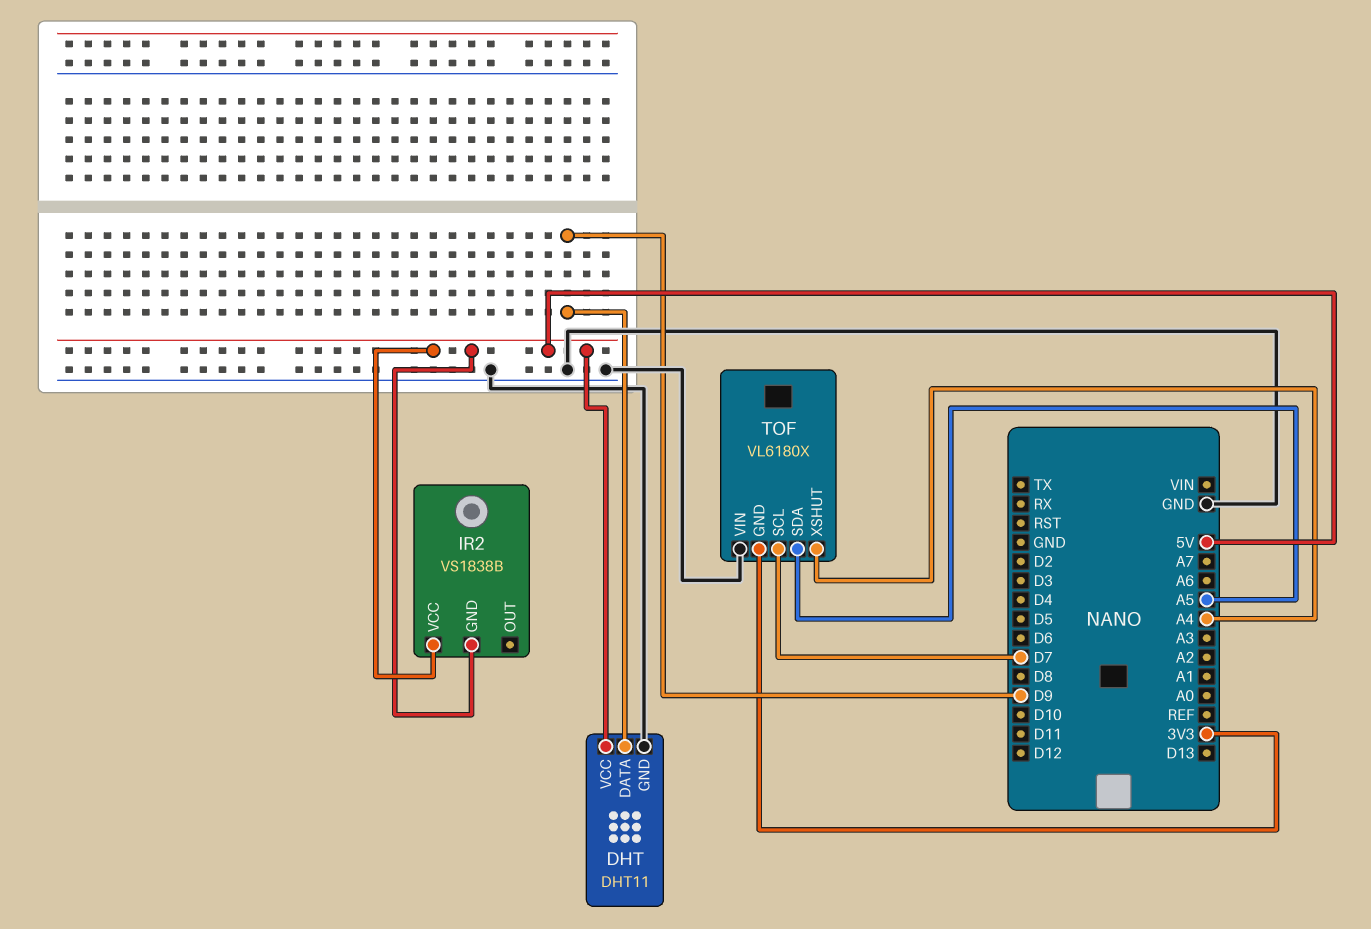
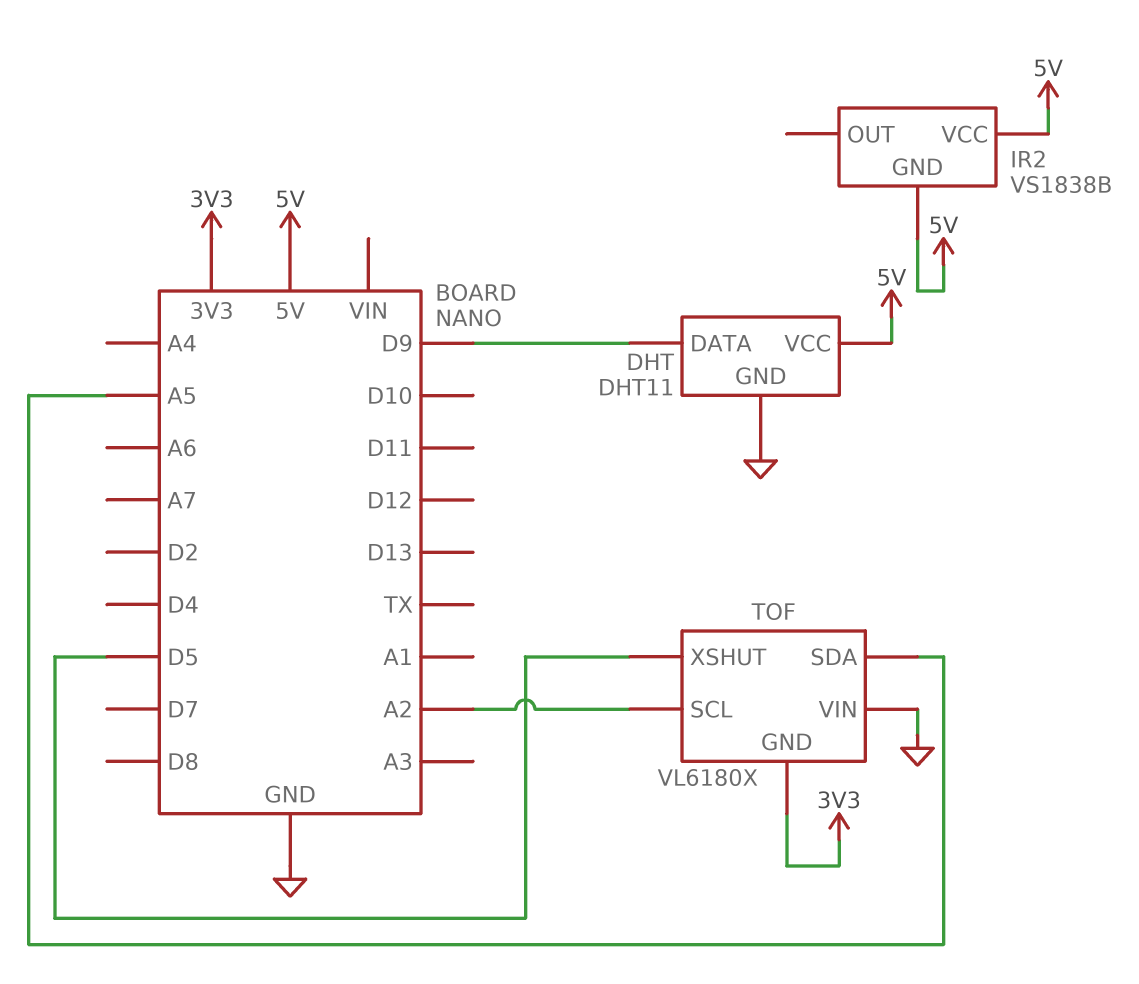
TOF pin SCL: D7 -> A2
TOF pin XSHUT: A4 -> D5

